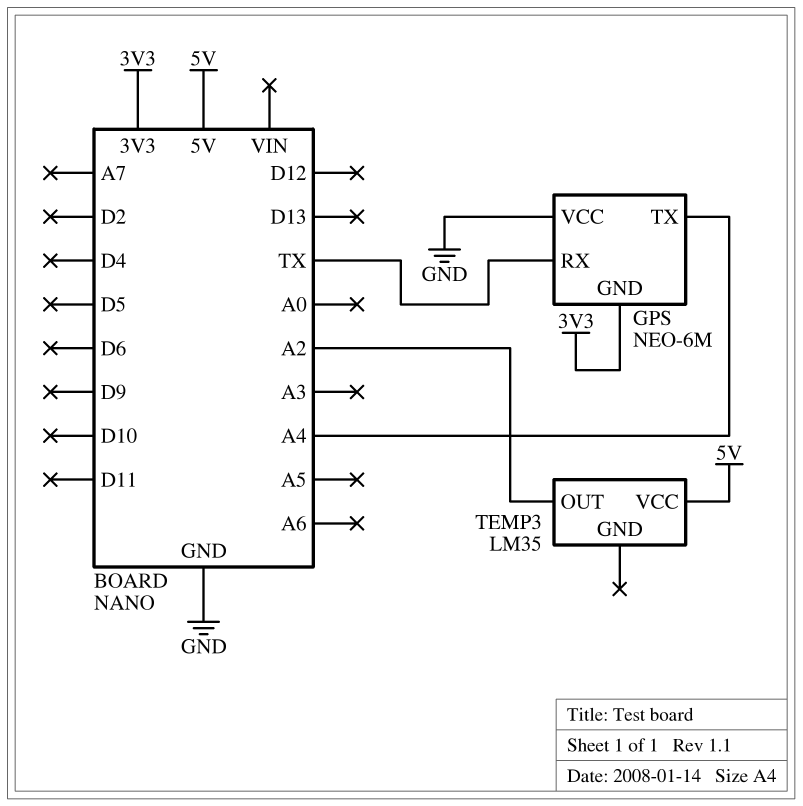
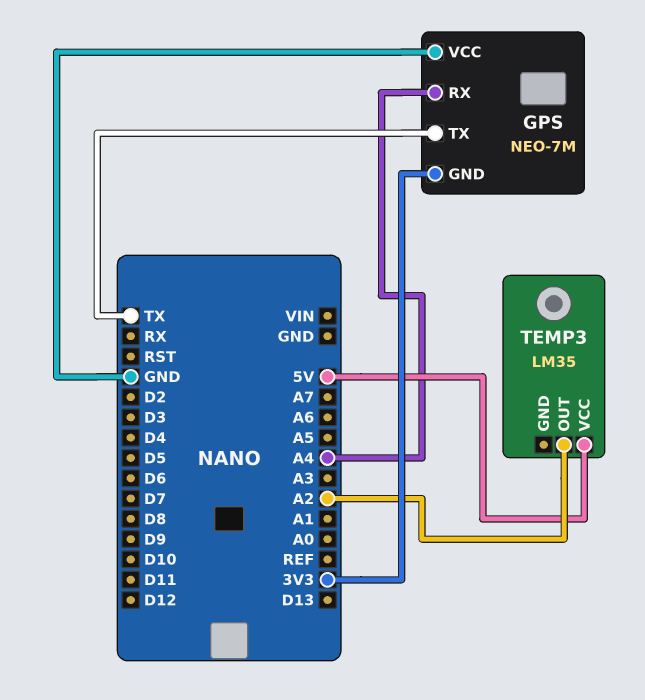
GPS: NEO-6M -> NEO-7M
GPS pin RX: TX -> A4
GPS pin TX: A4 -> TX

